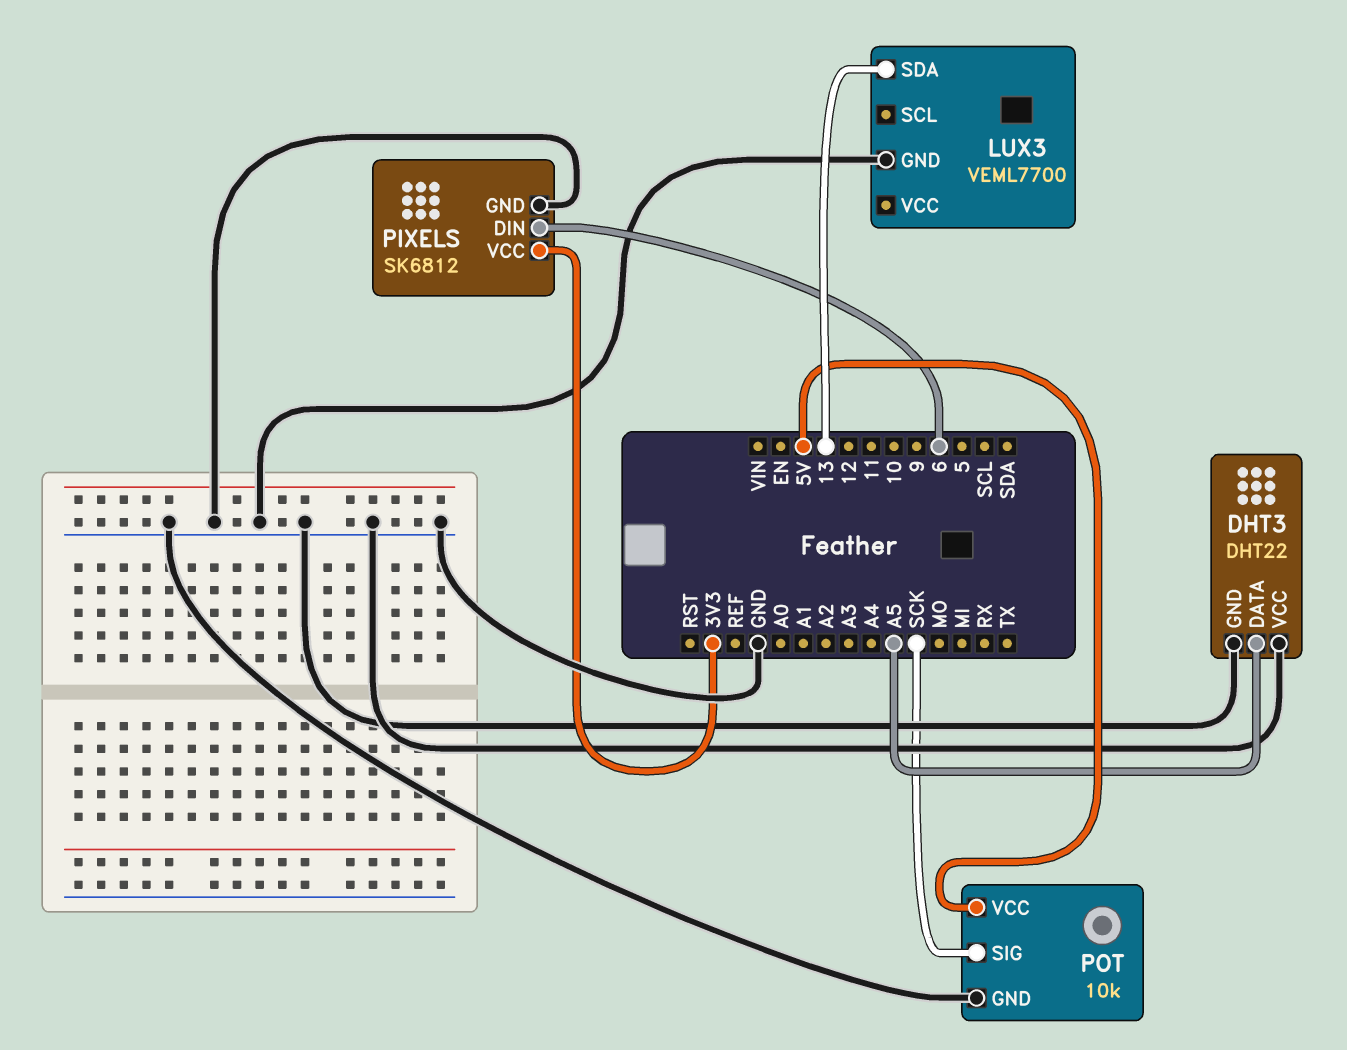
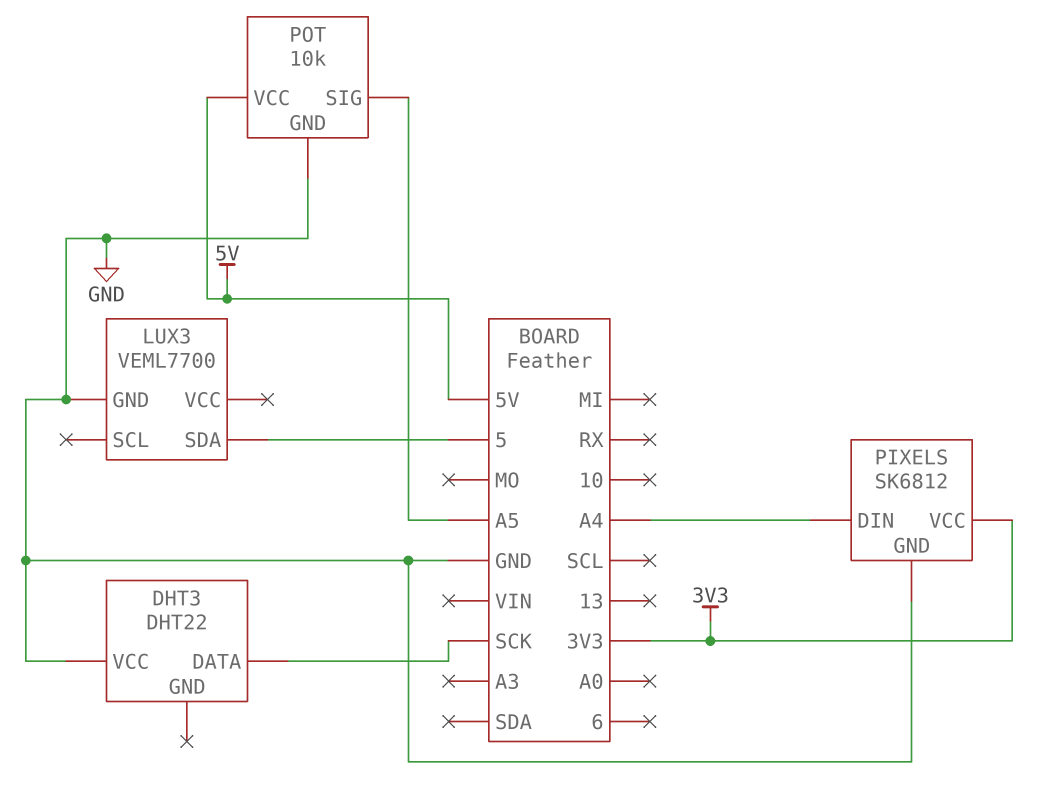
DHT3 pin DATA: A5 -> SCK
DHT3 pin GND: GND -> none
LUX3 pin SDA: 13 -> 5
PIXELS pin DIN: 6 -> A4
POT pin SIG: SCK -> A5

